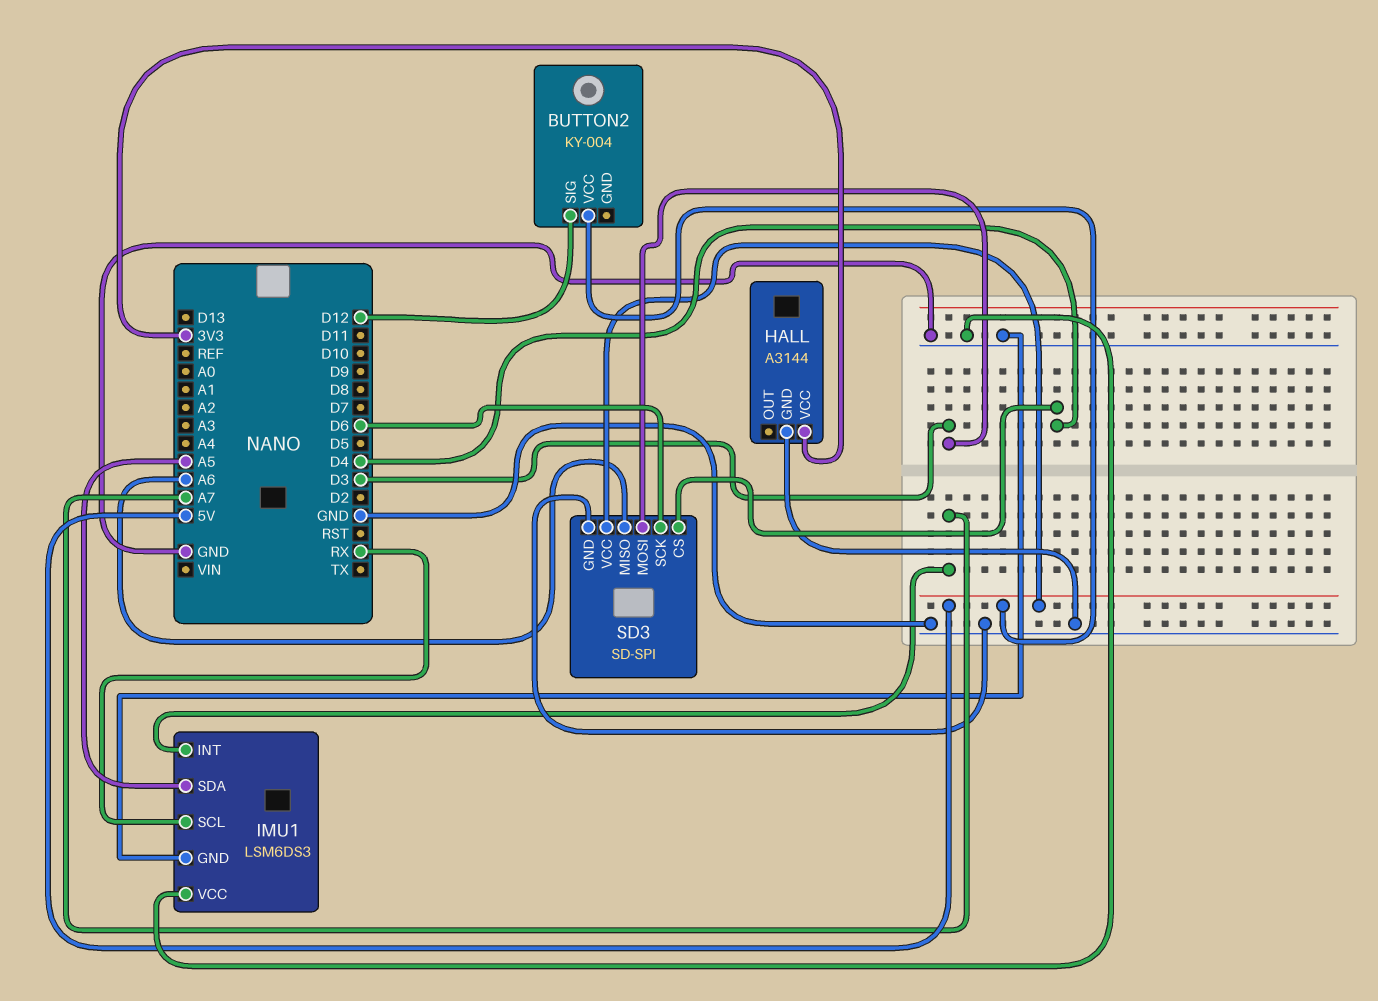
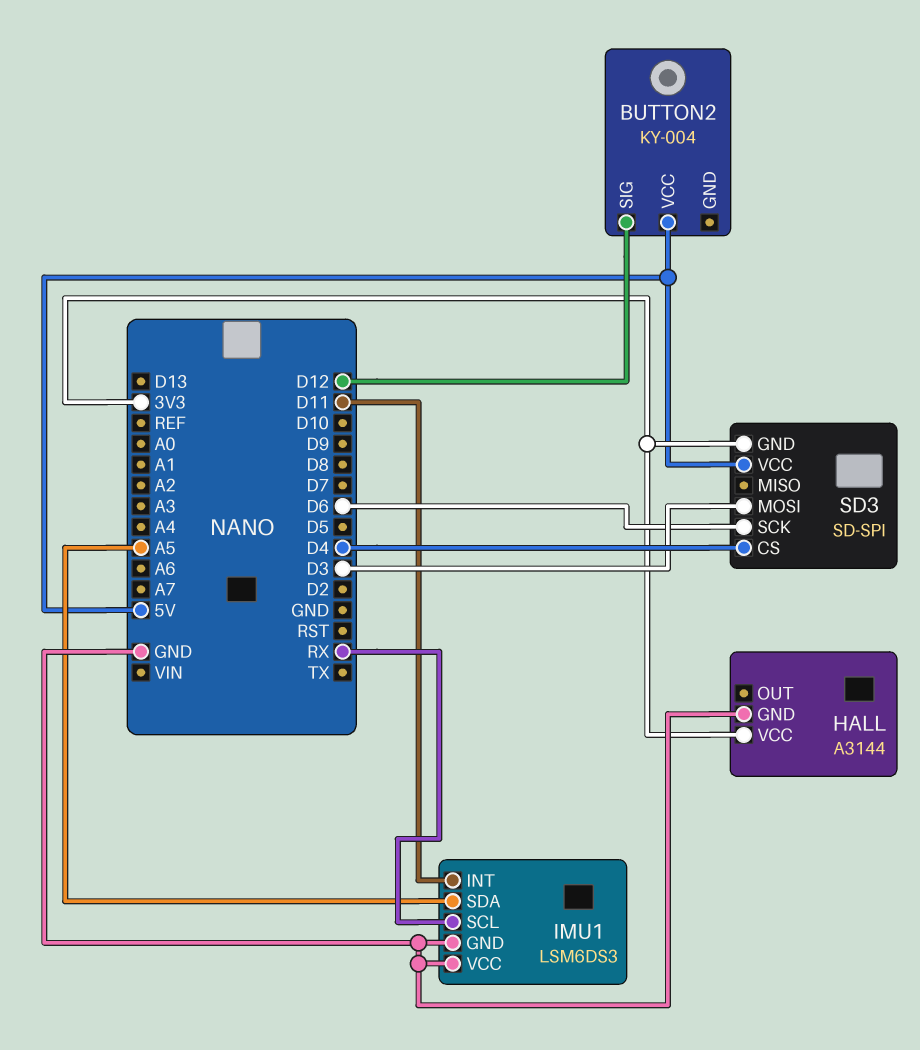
IMU1 pin INT: A7 -> D11
SD3 pin GND: GND -> 3V3
SD3 pin MISO: A6 -> none

